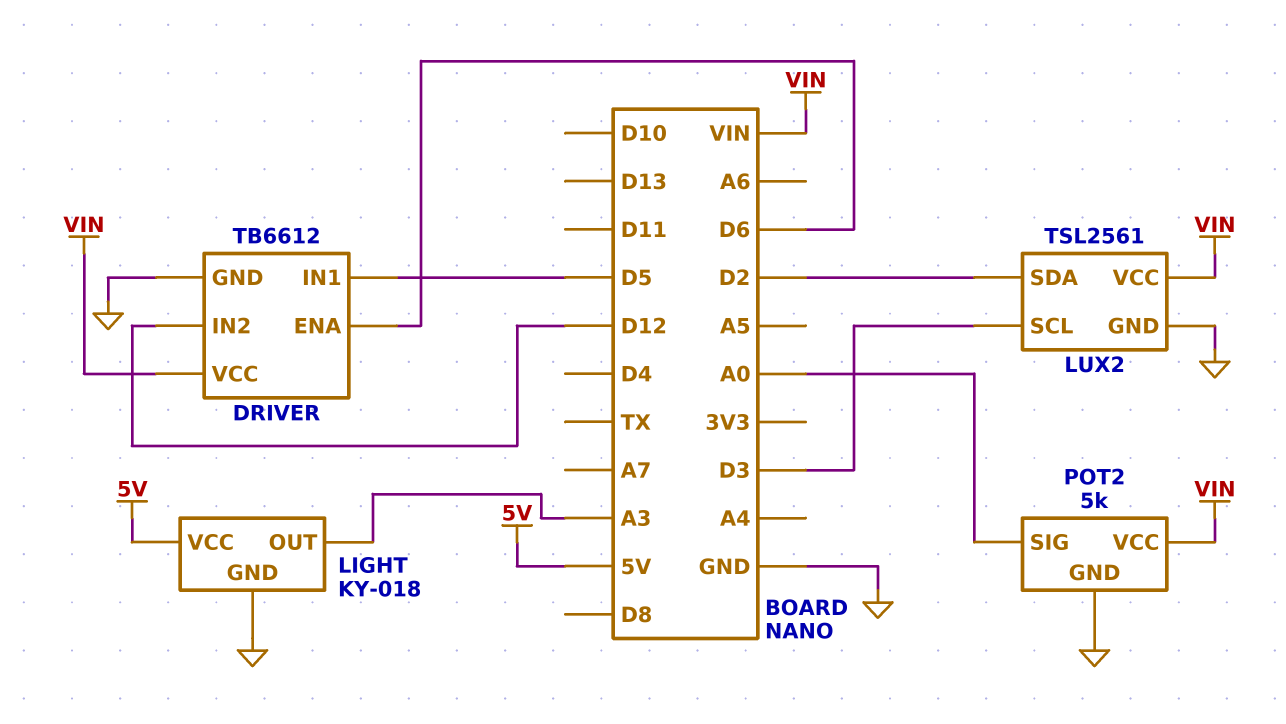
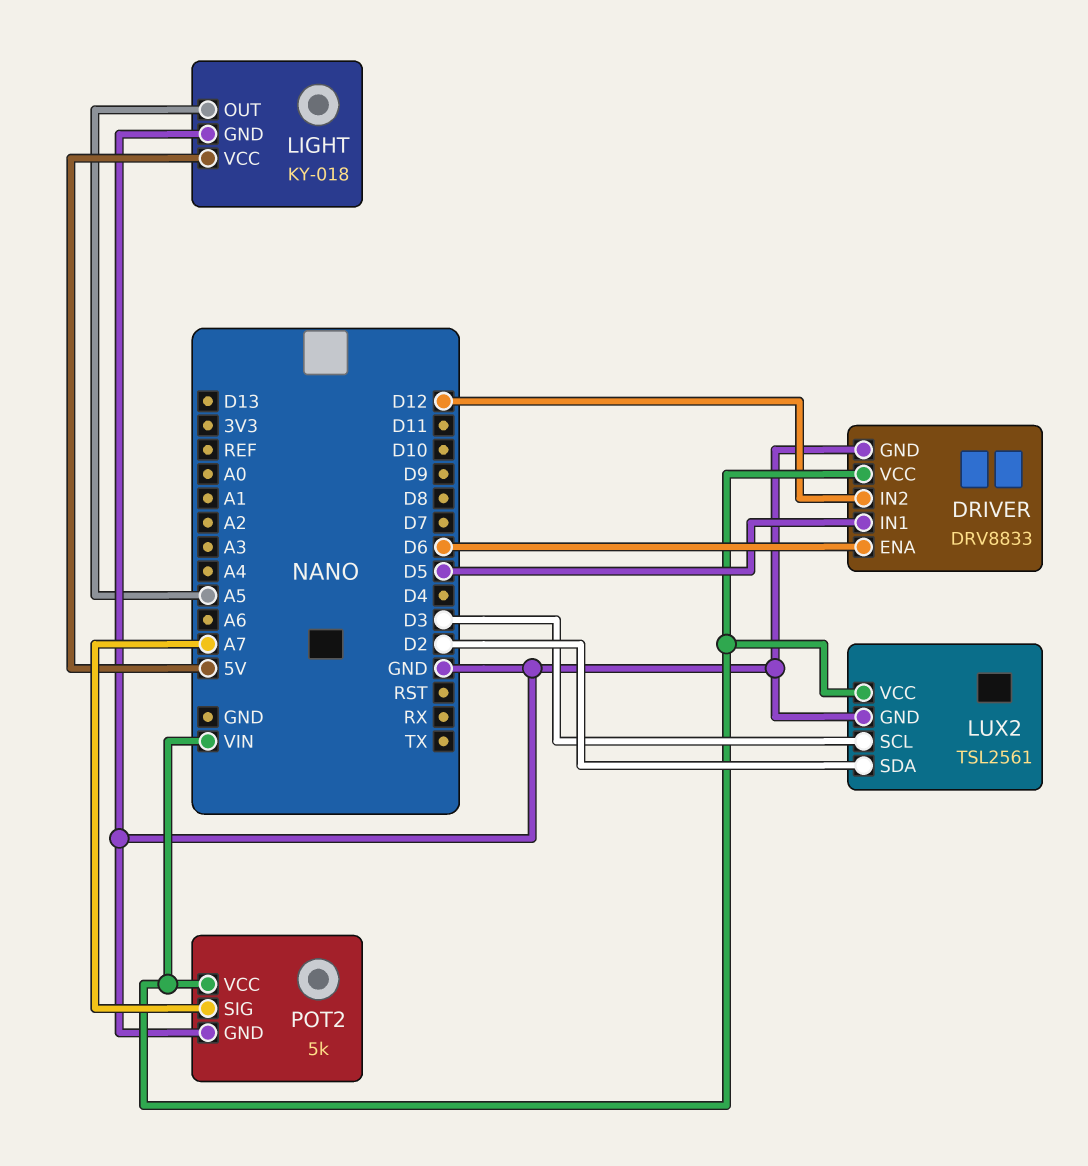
DRIVER: TB6612 -> DRV8833
LIGHT pin OUT: A3 -> A5
POT2 pin SIG: A0 -> A7

